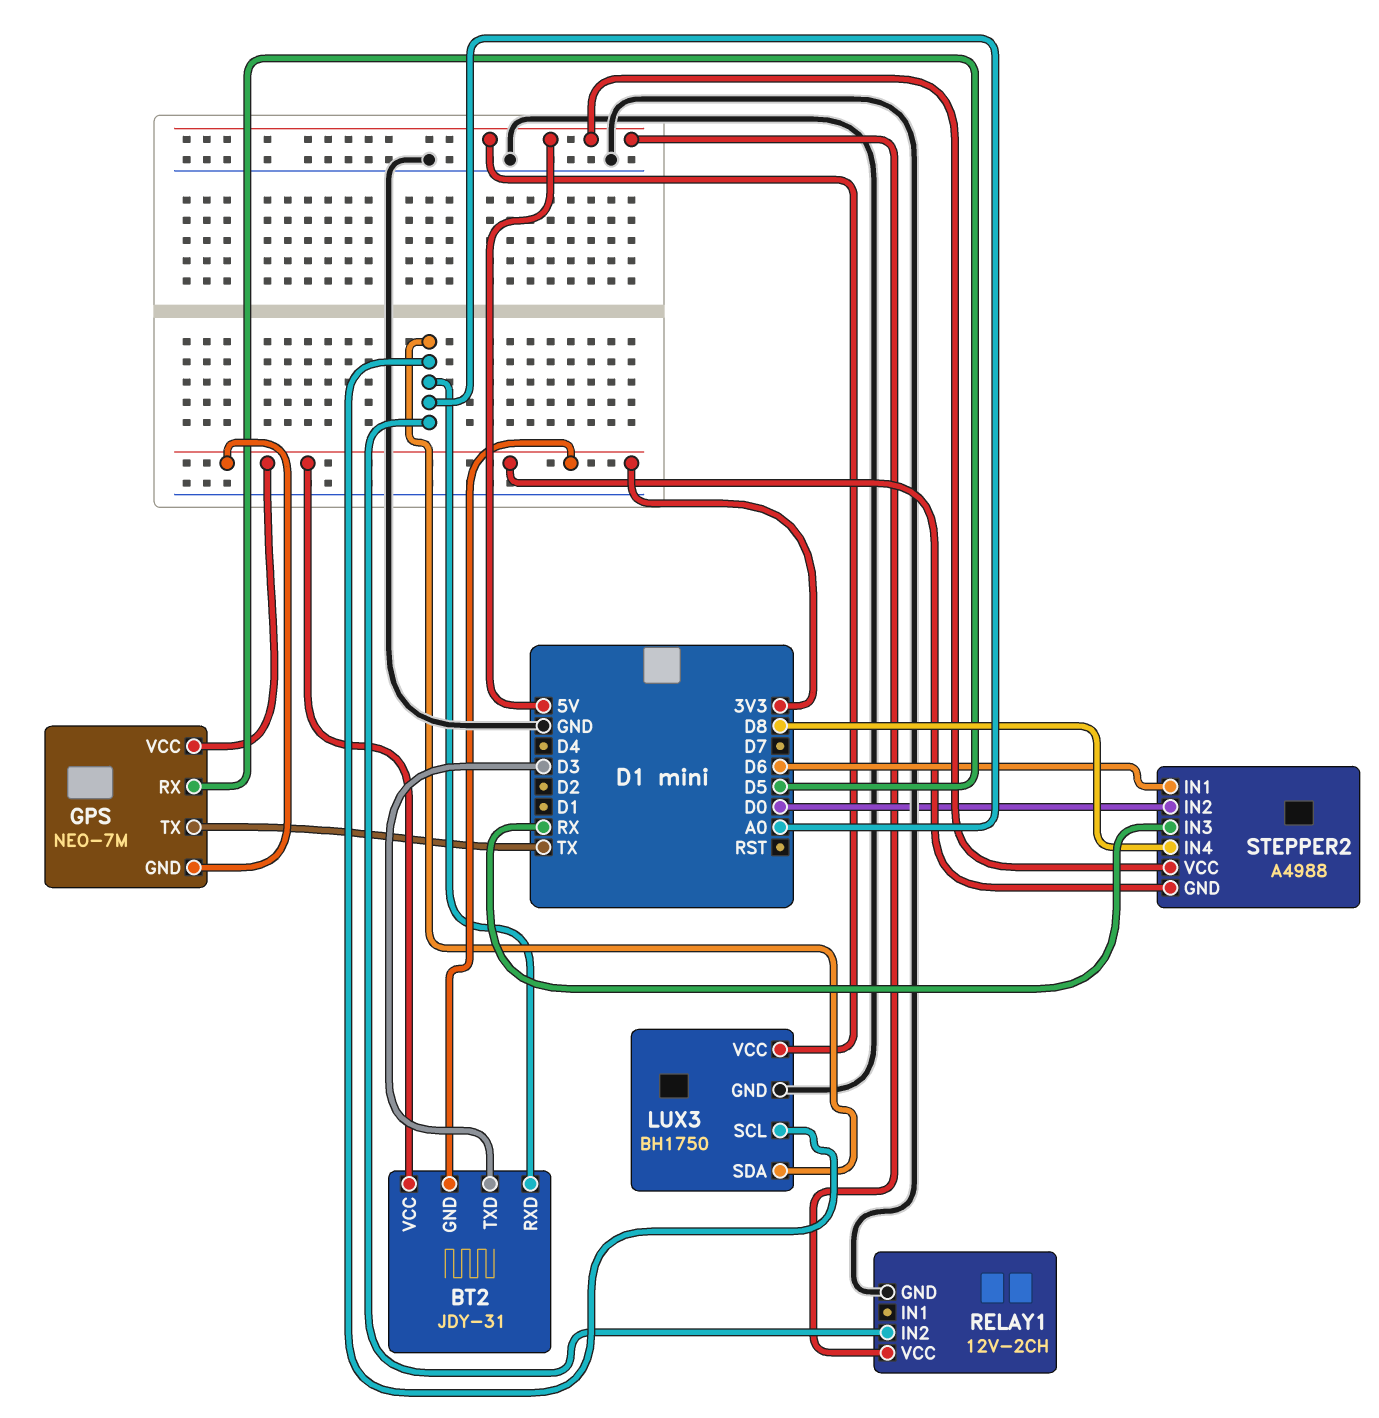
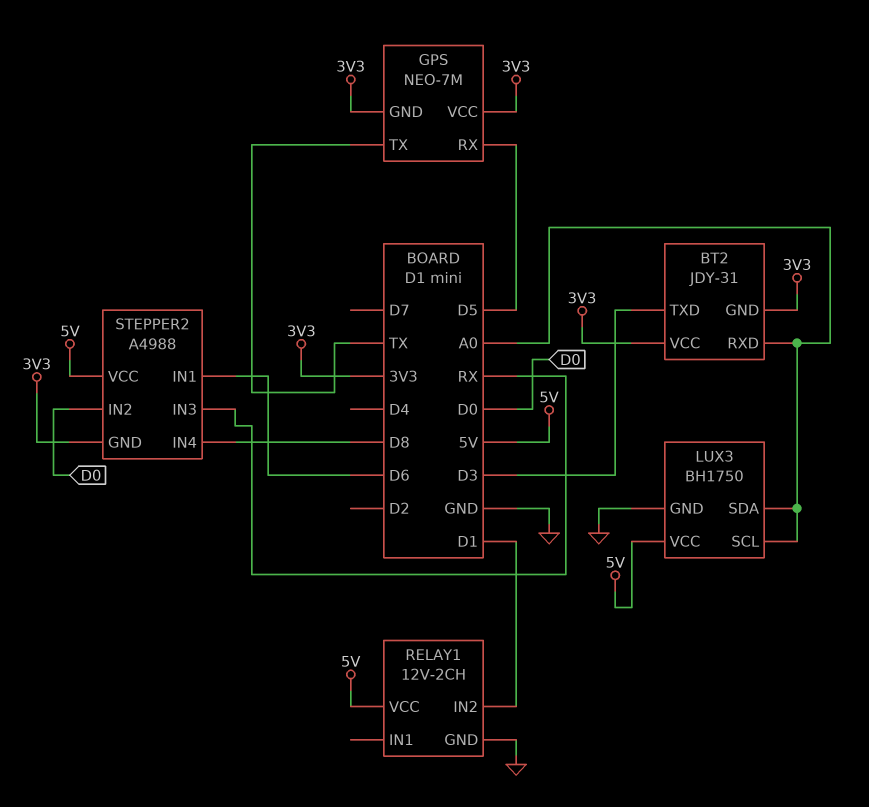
RELAY1 pin IN2: A0 -> D1

